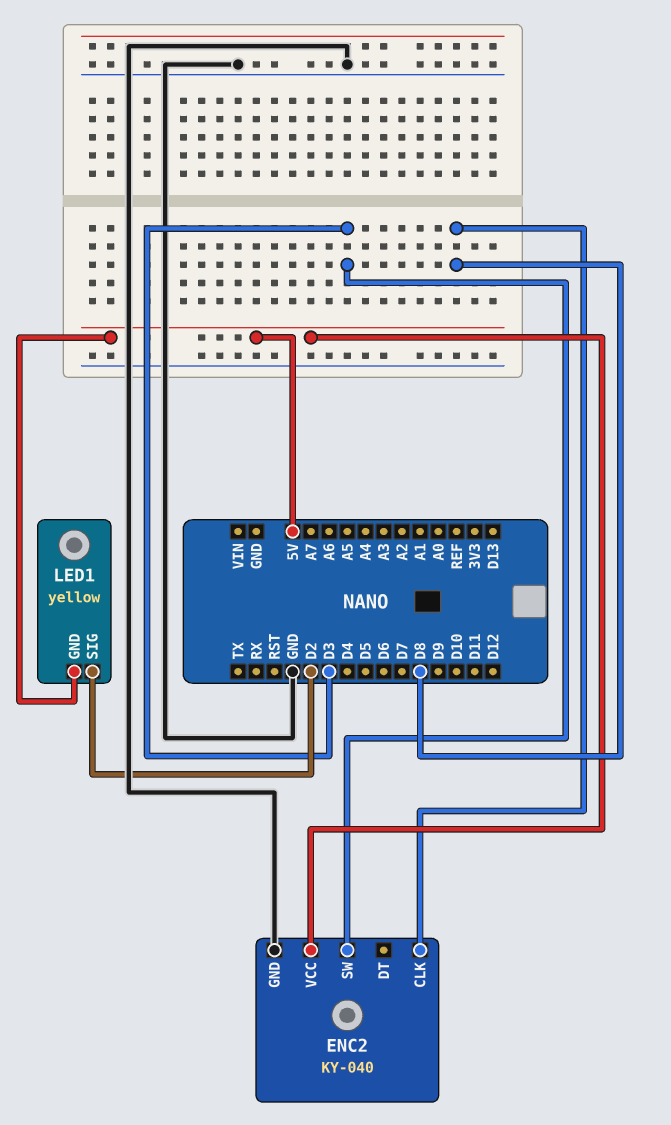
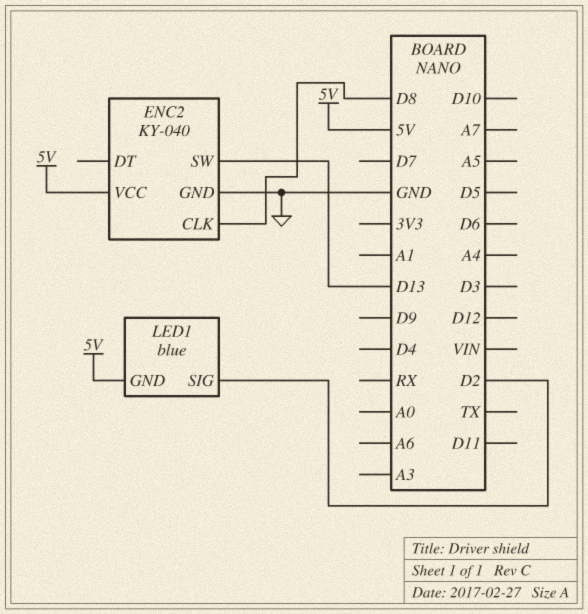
ENC2 pin SW: D3 -> D13
LED1: yellow -> blue

